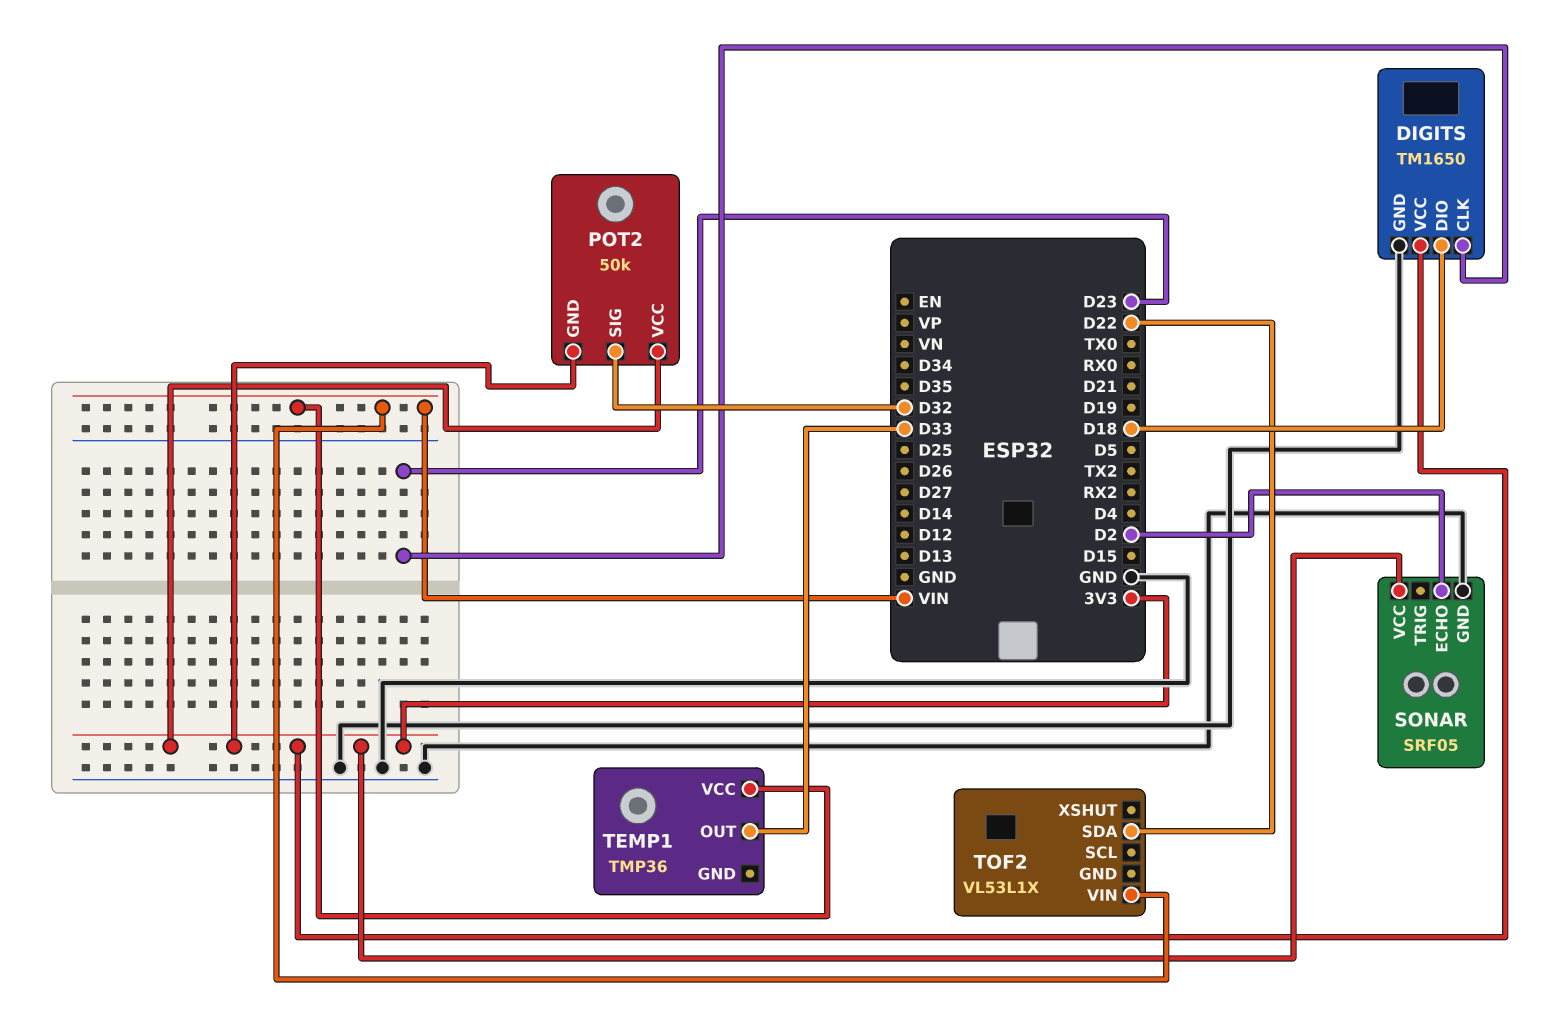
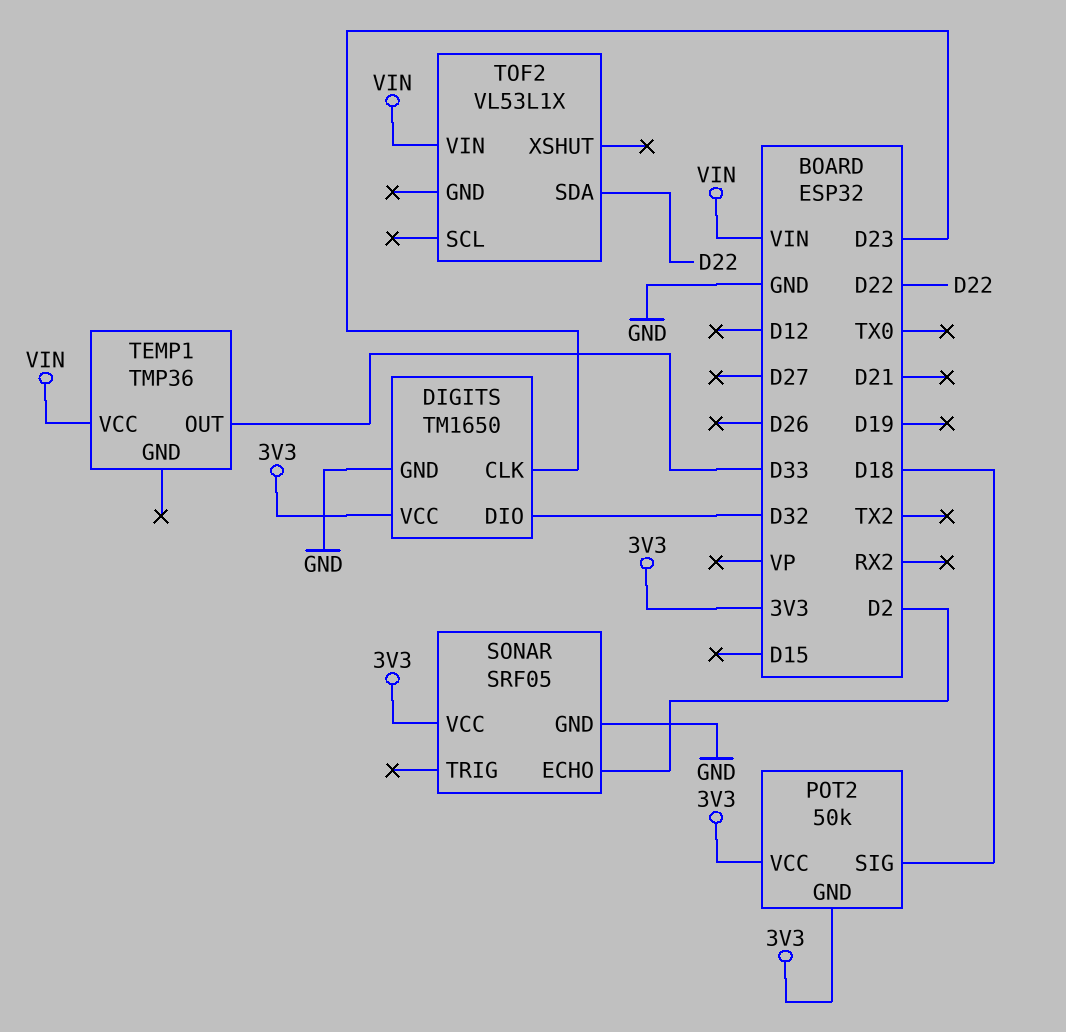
DIGITS pin DIO: D18 -> D32
POT2 pin SIG: D32 -> D18

